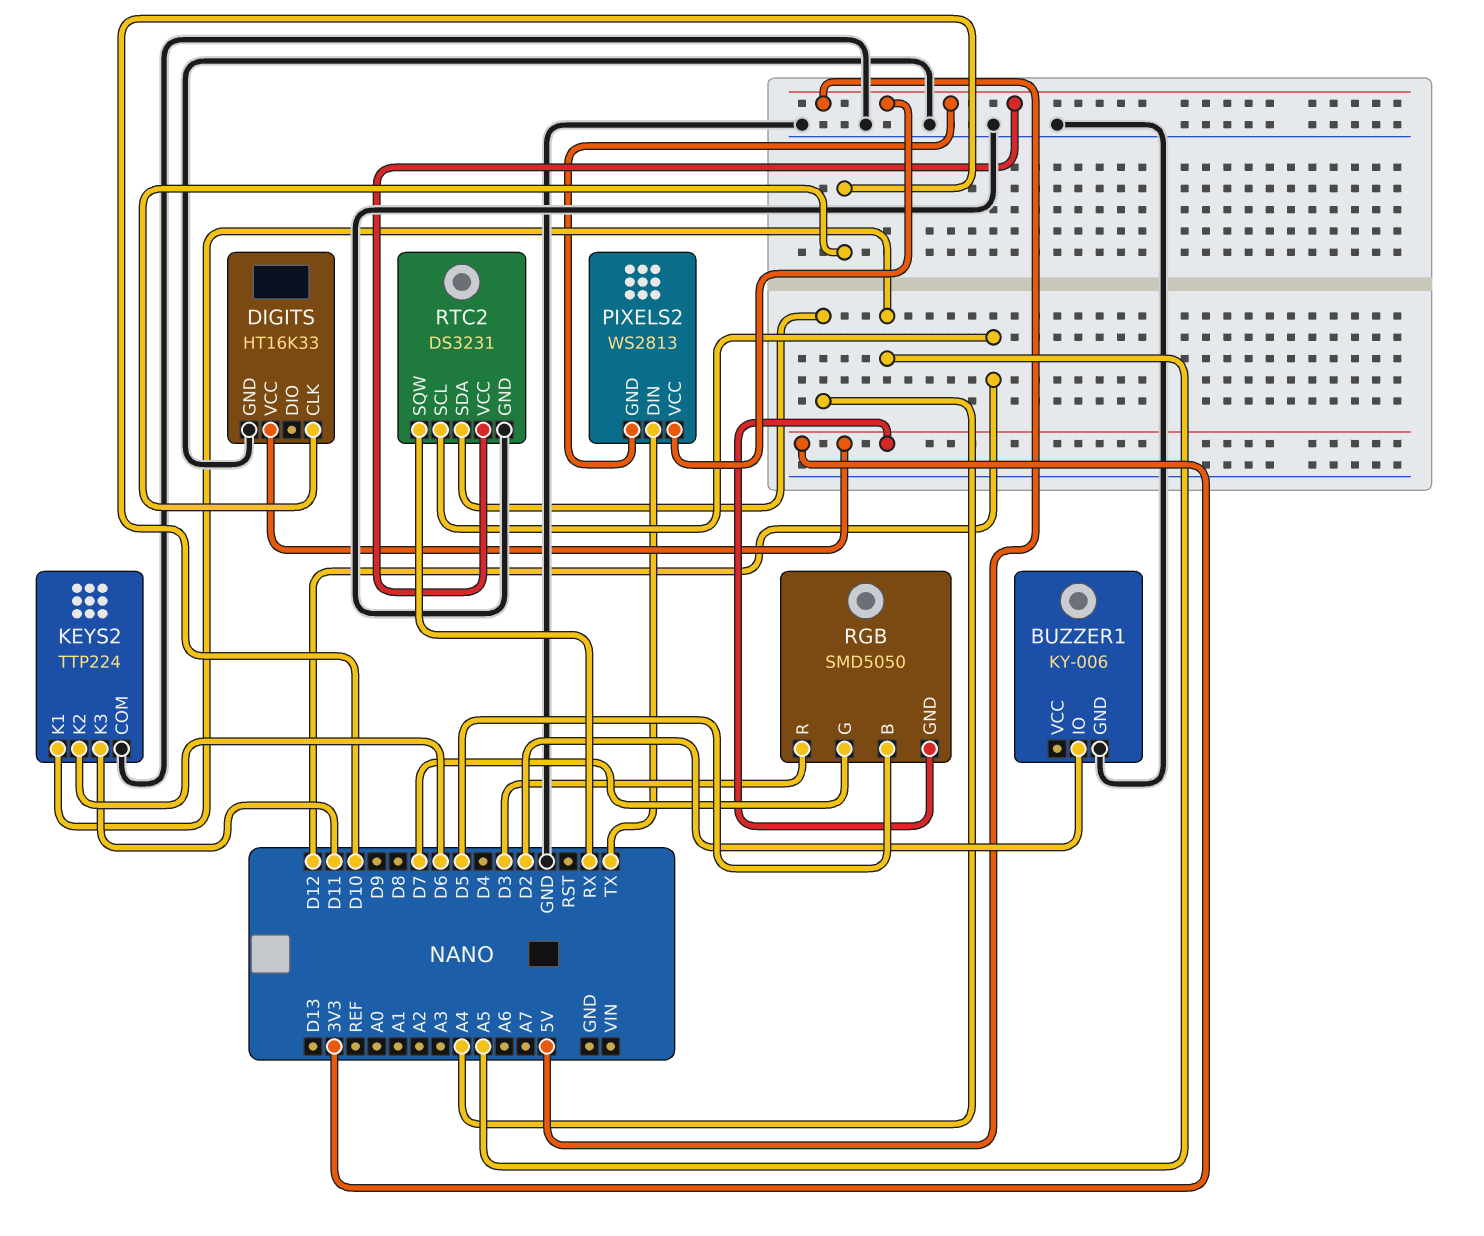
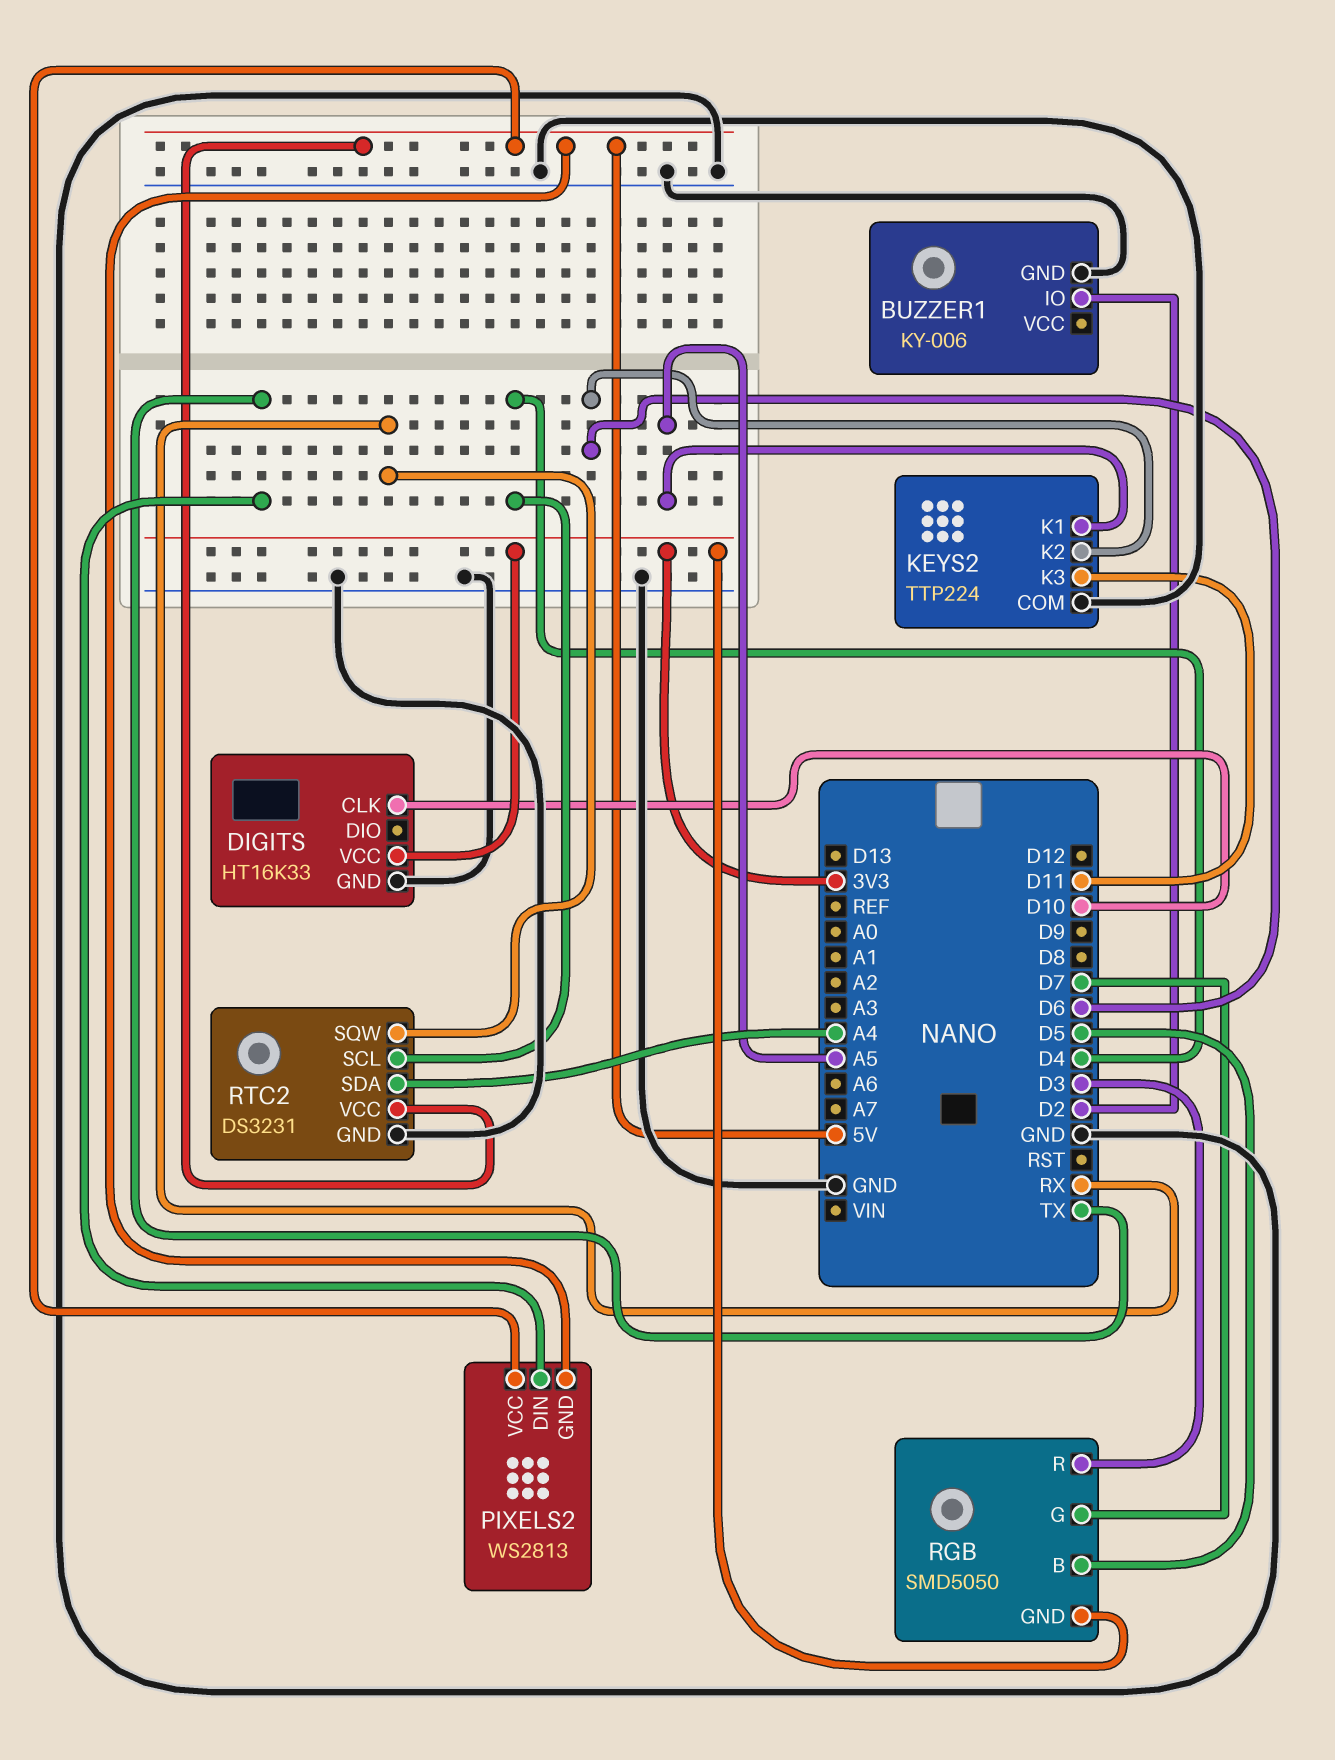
RTC2 pin SCL: D12 -> D4

